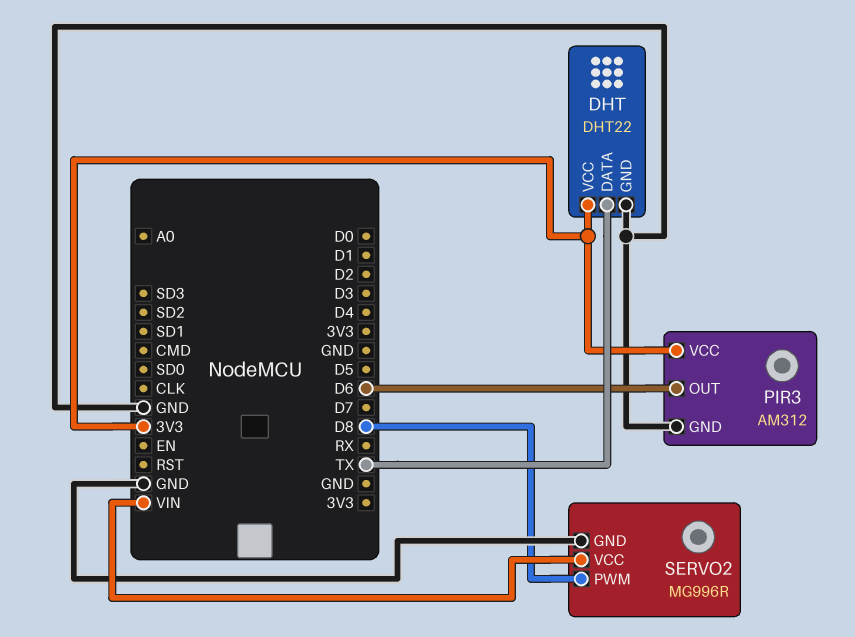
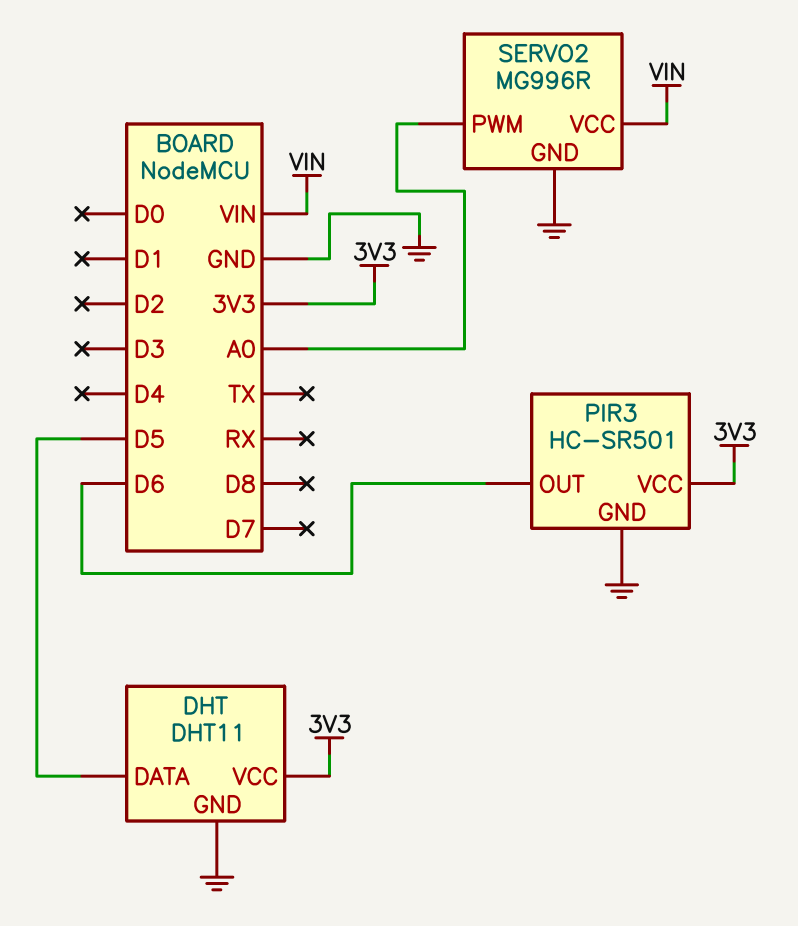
DHT: DHT22 -> DHT11
DHT pin DATA: TX -> D5
PIR3: AM312 -> HC-SR501
SERVO2 pin PWM: D8 -> A0

